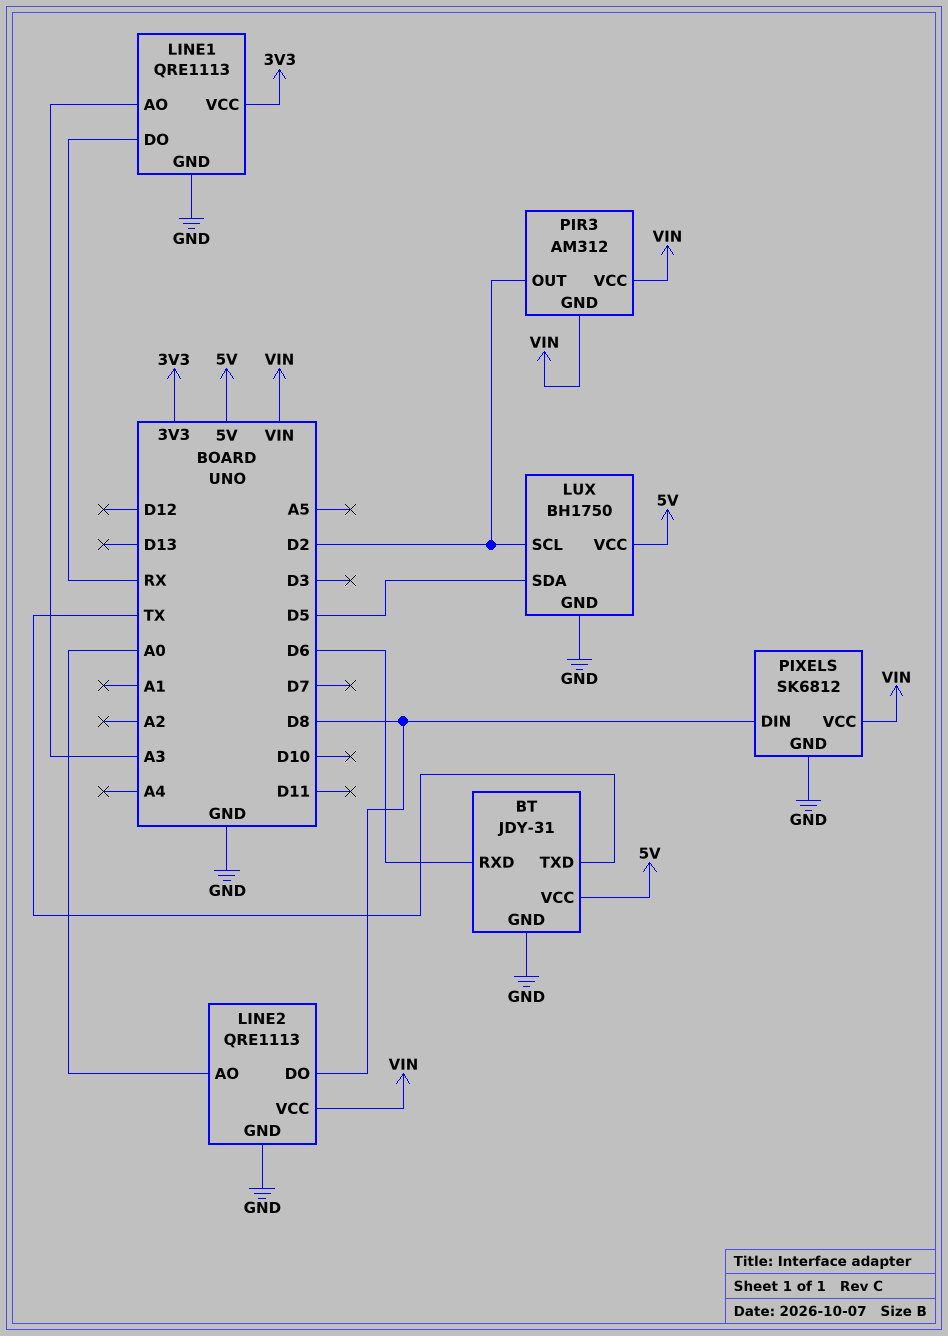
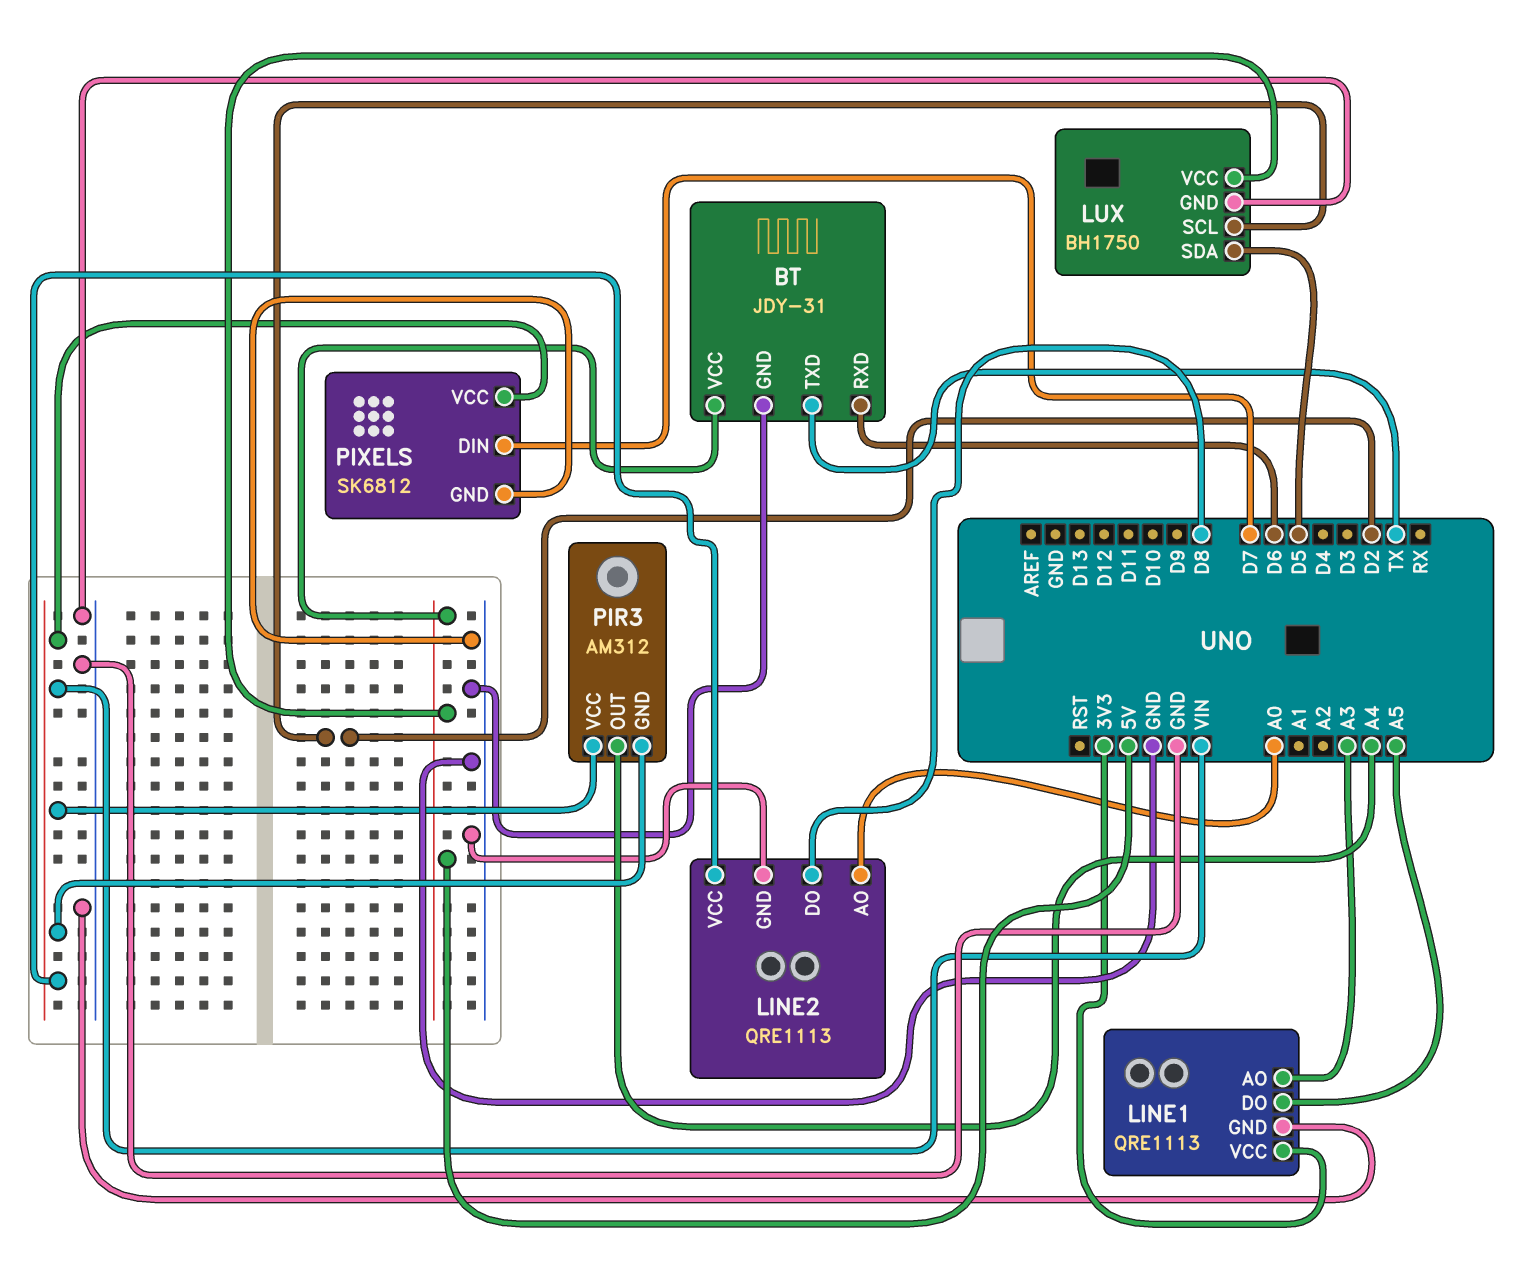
LINE1 pin DO: RX -> A5
PIR3 pin OUT: D2 -> A4
PIXELS pin DIN: D8 -> D7

